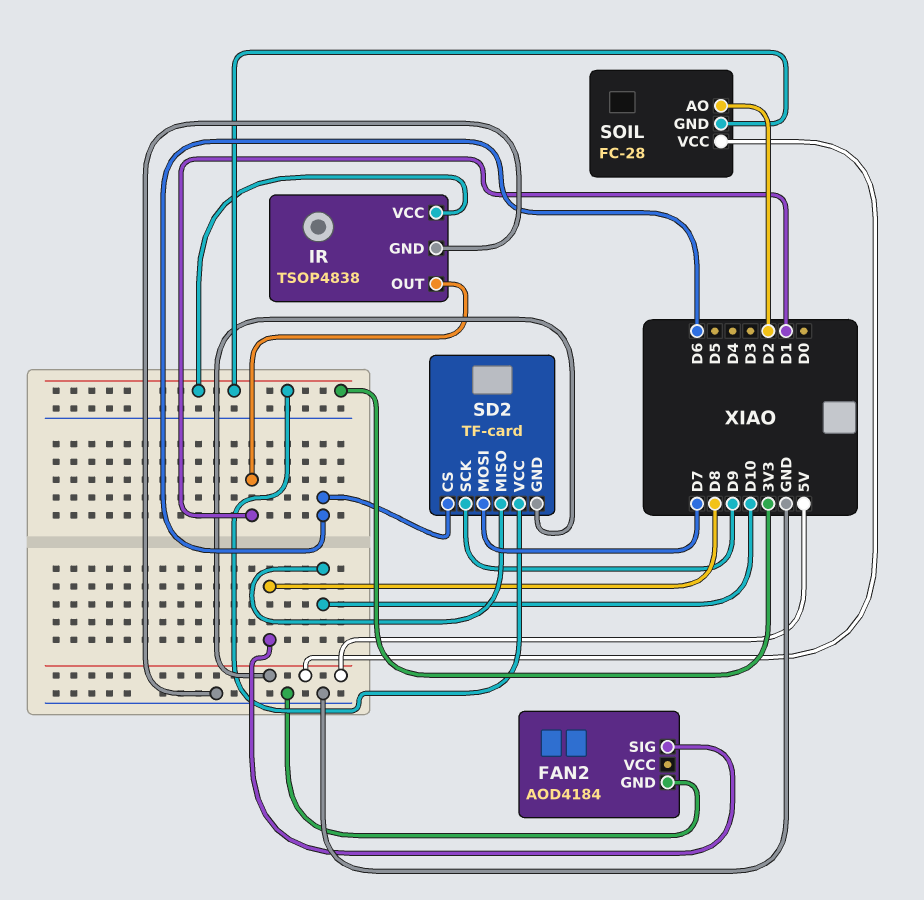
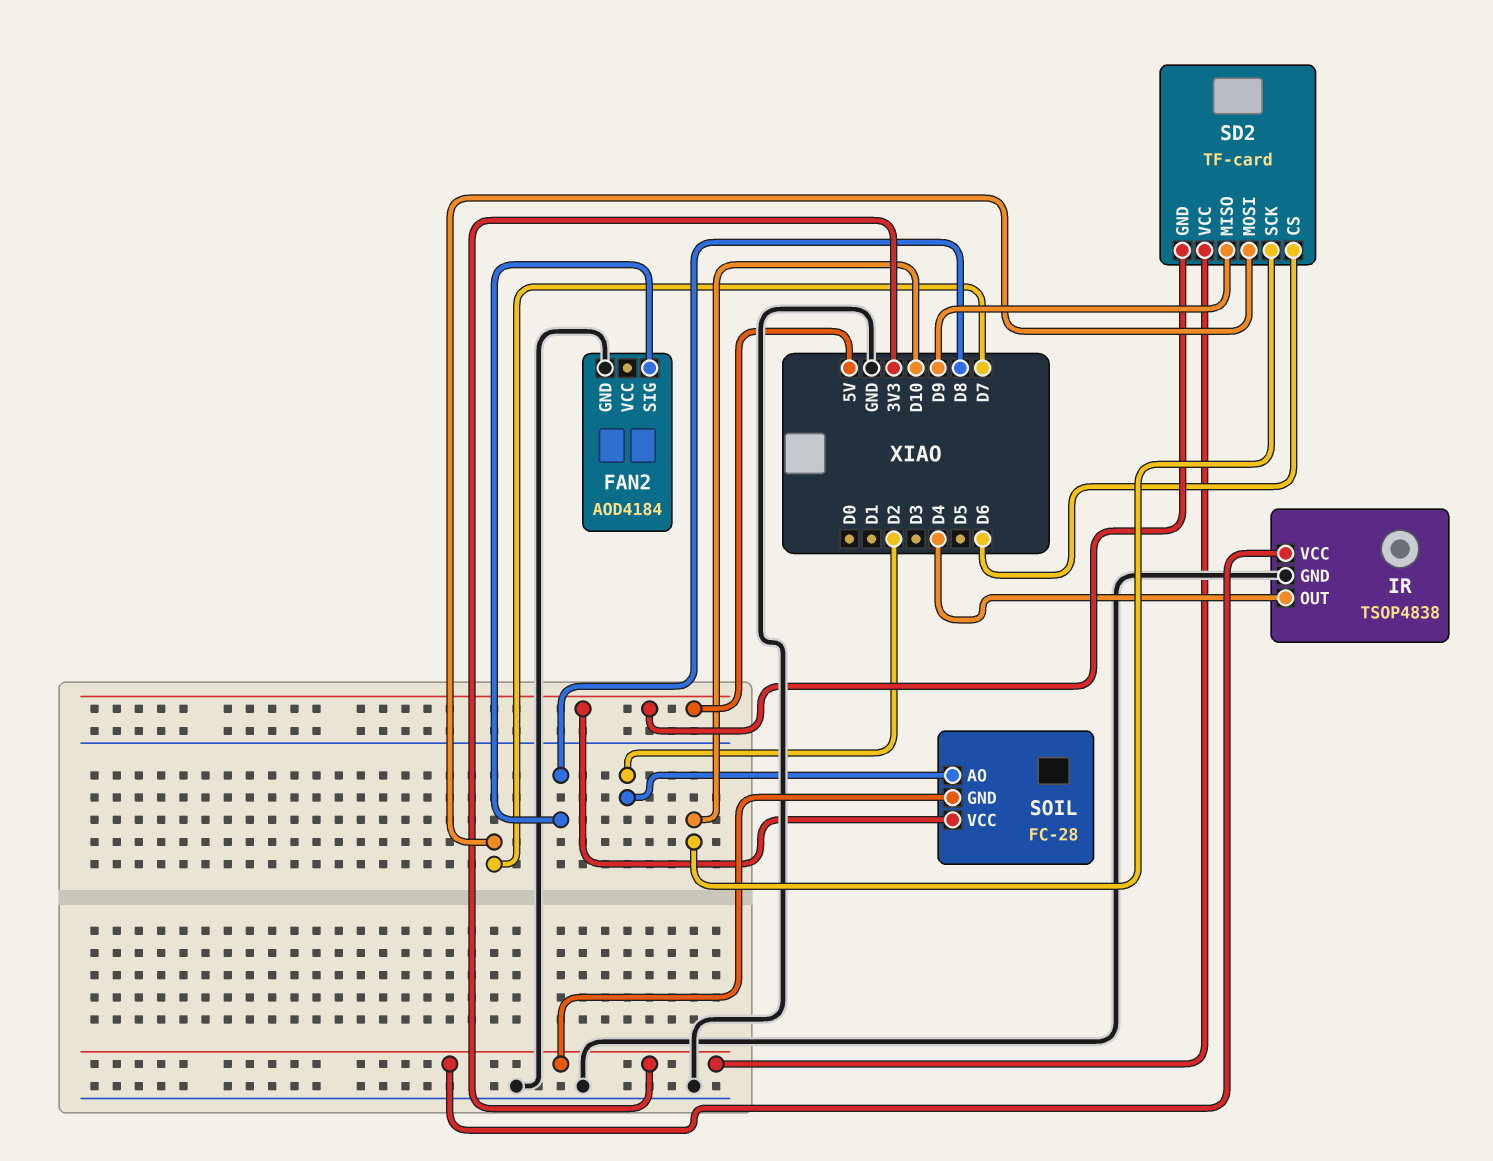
IR pin OUT: D1 -> D4
SD2 pin MISO: D10 -> D9
SD2 pin SCK: D9 -> D10

